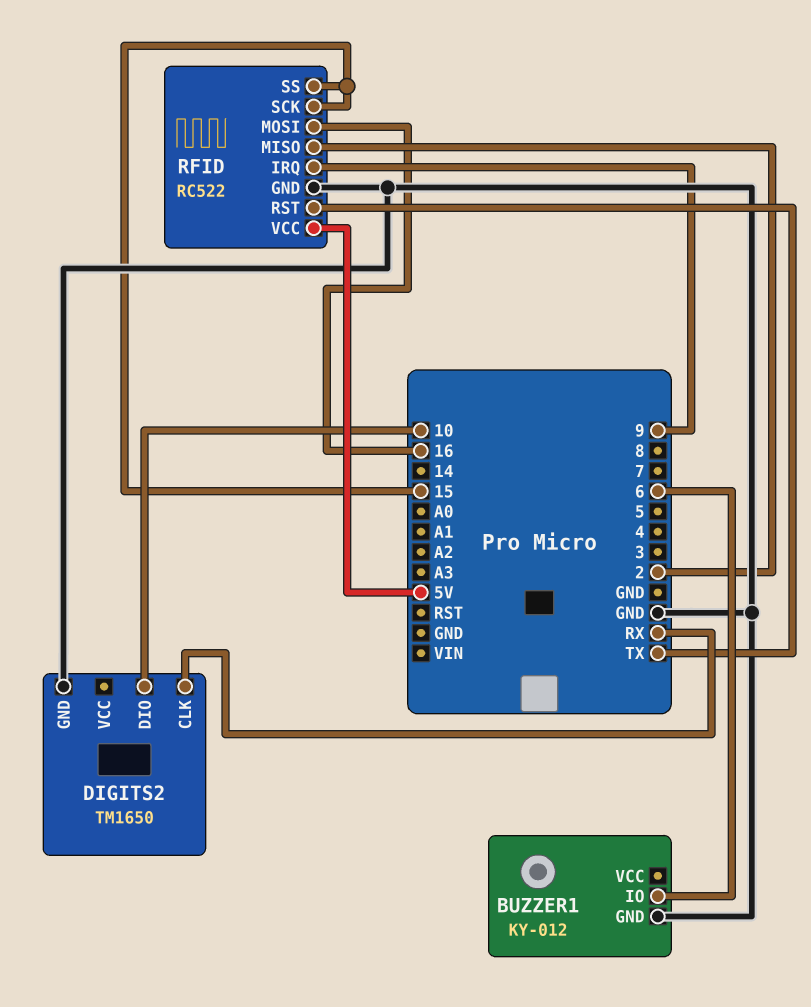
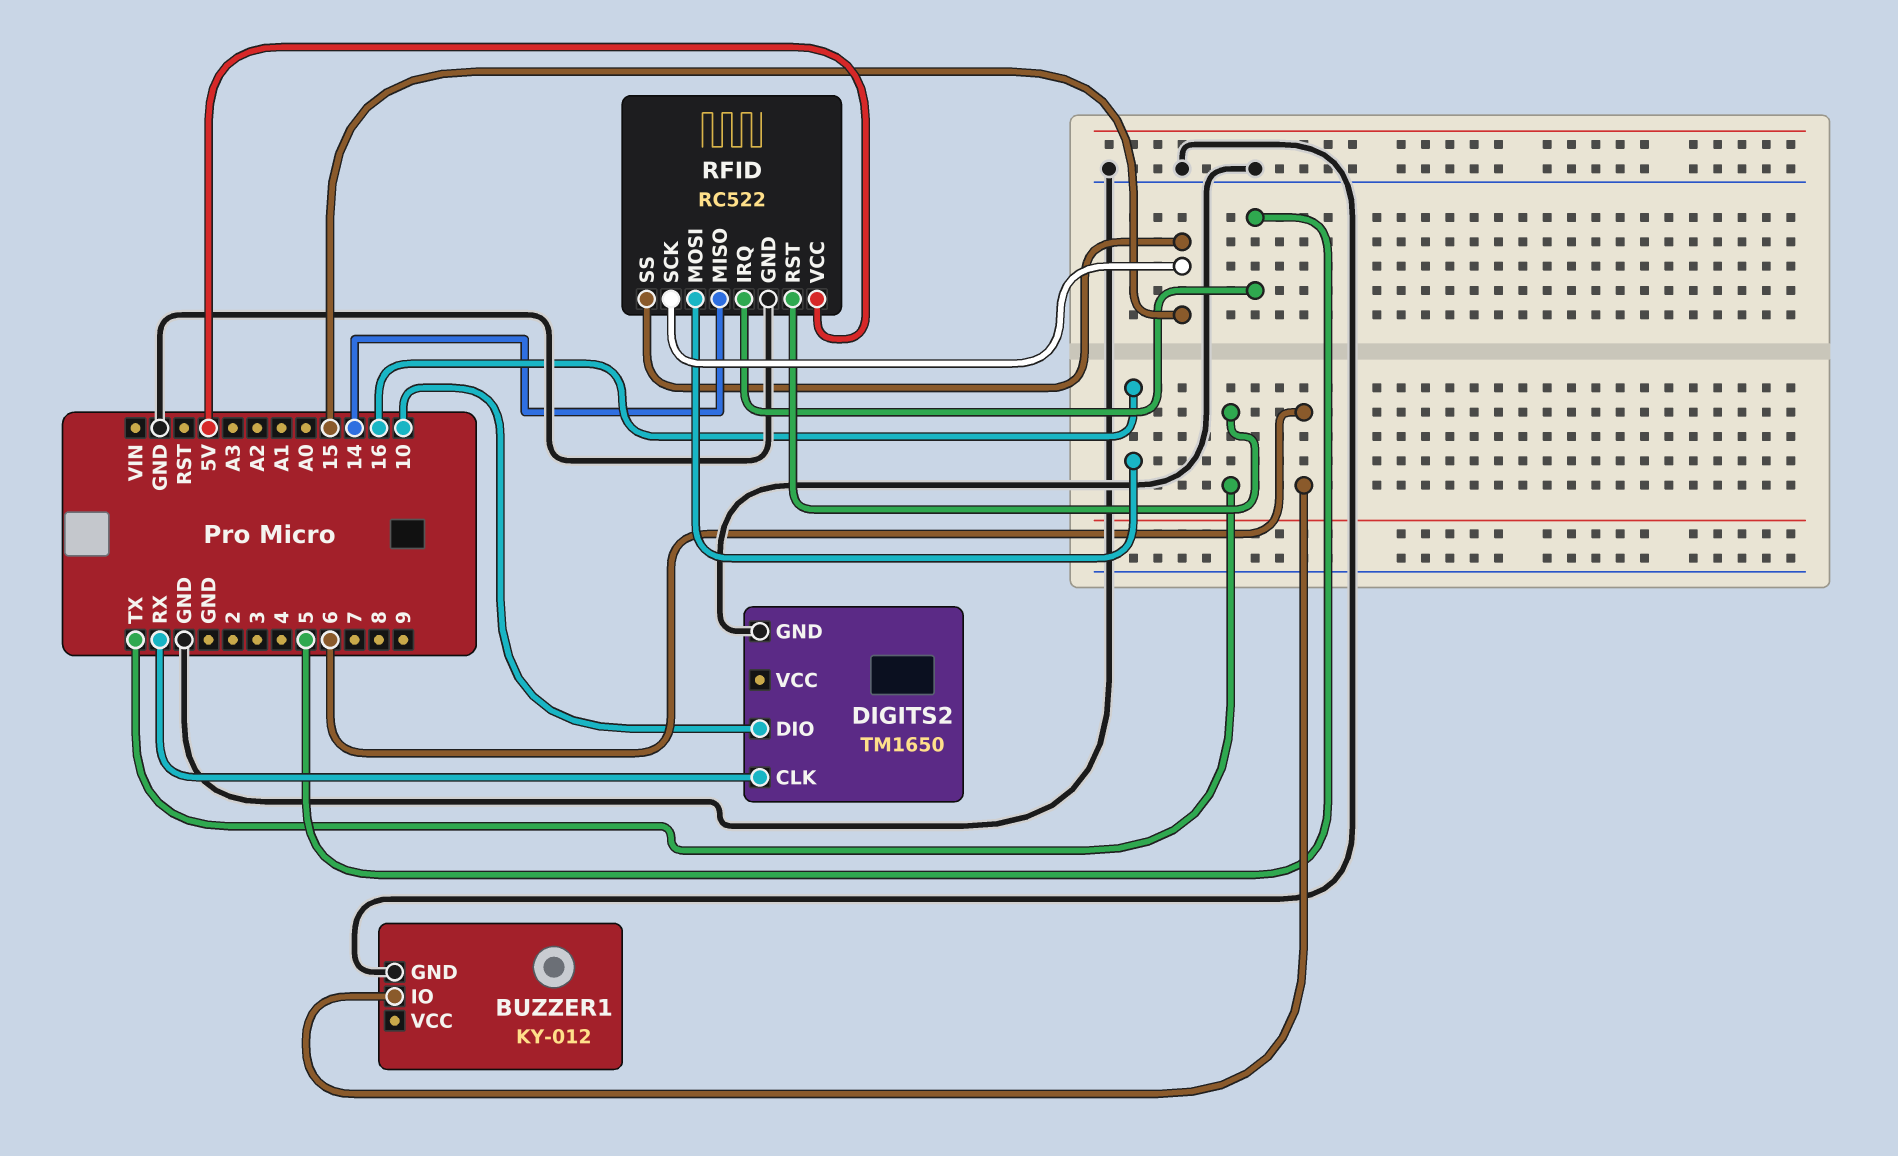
RFID pin IRQ: 9 -> 5
RFID pin MISO: 2 -> 14

